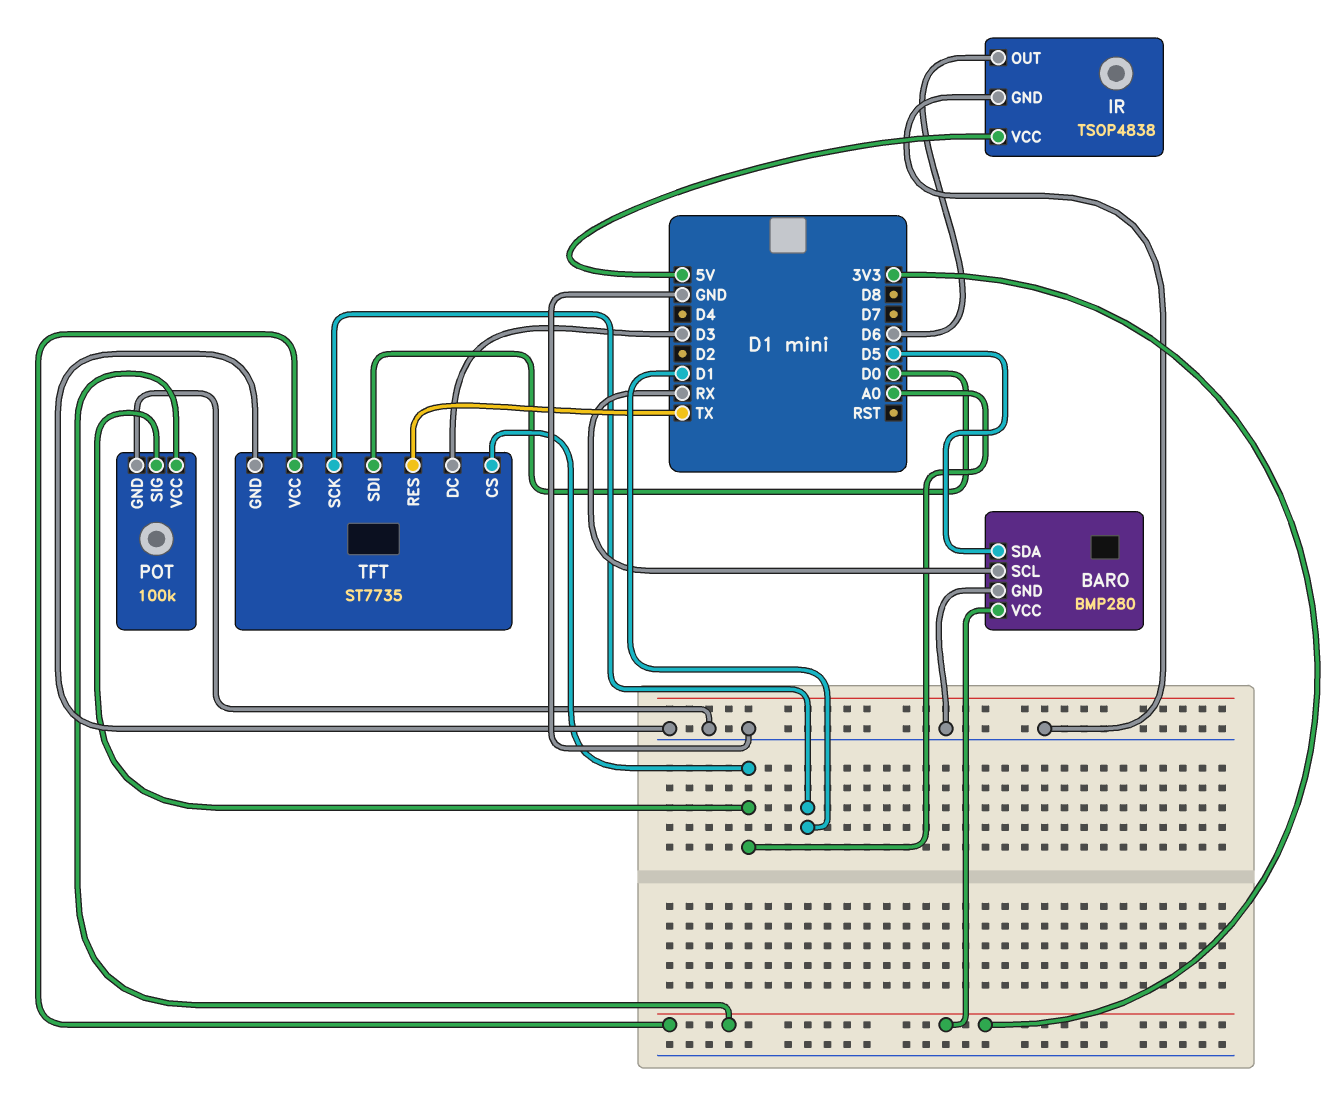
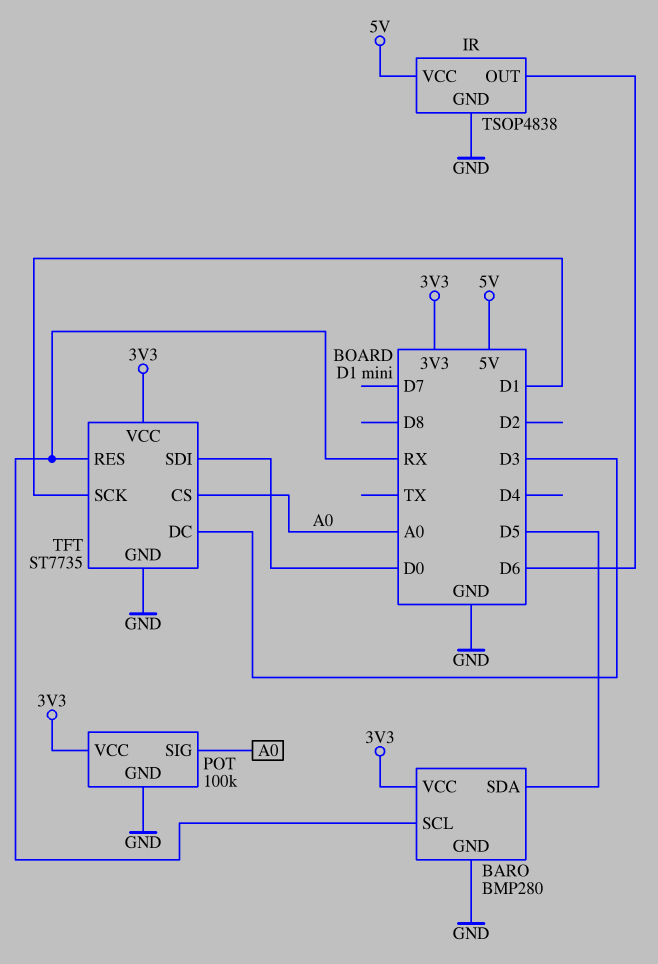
TFT pin RES: TX -> RX

